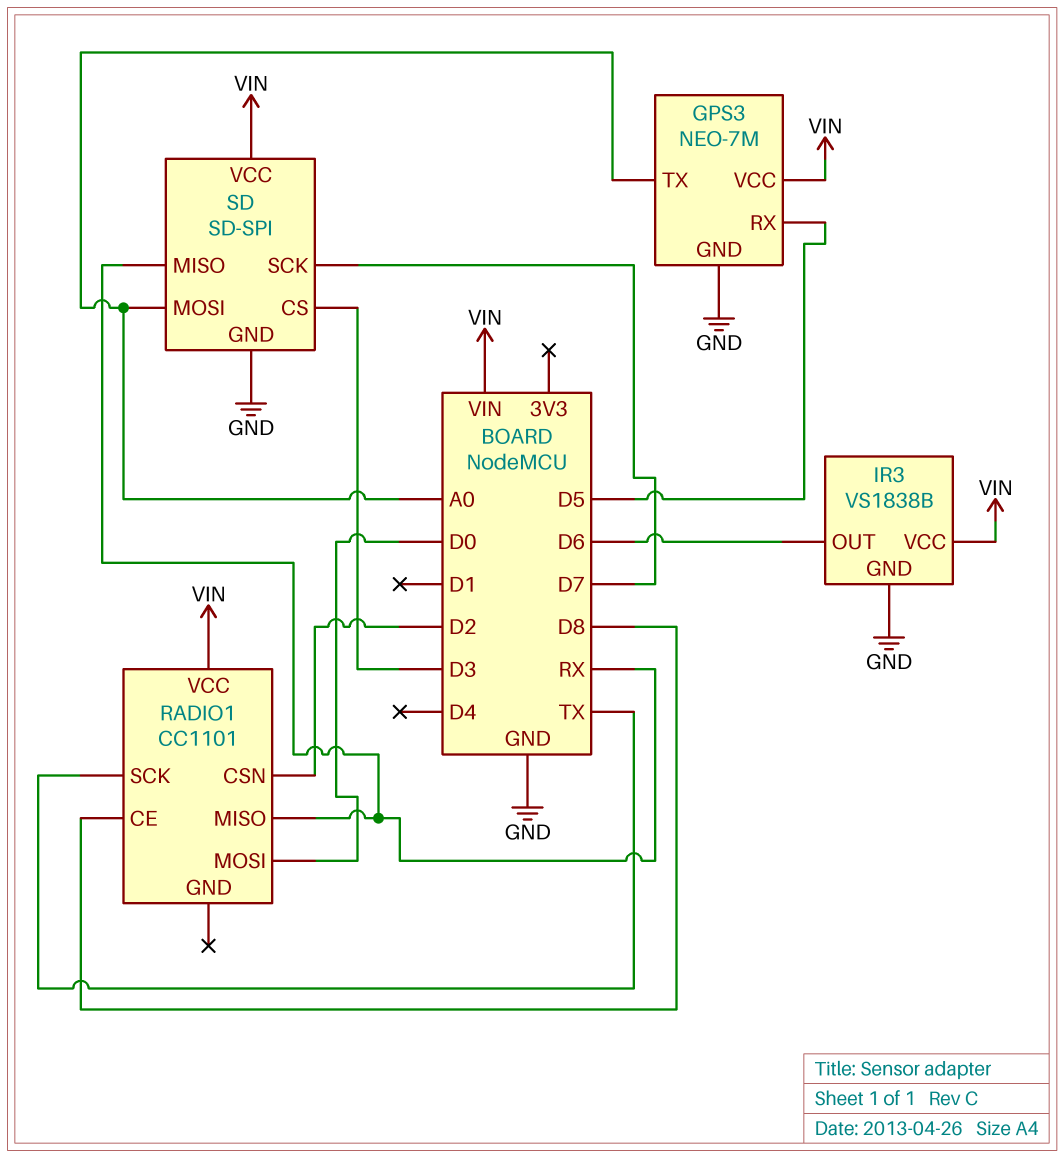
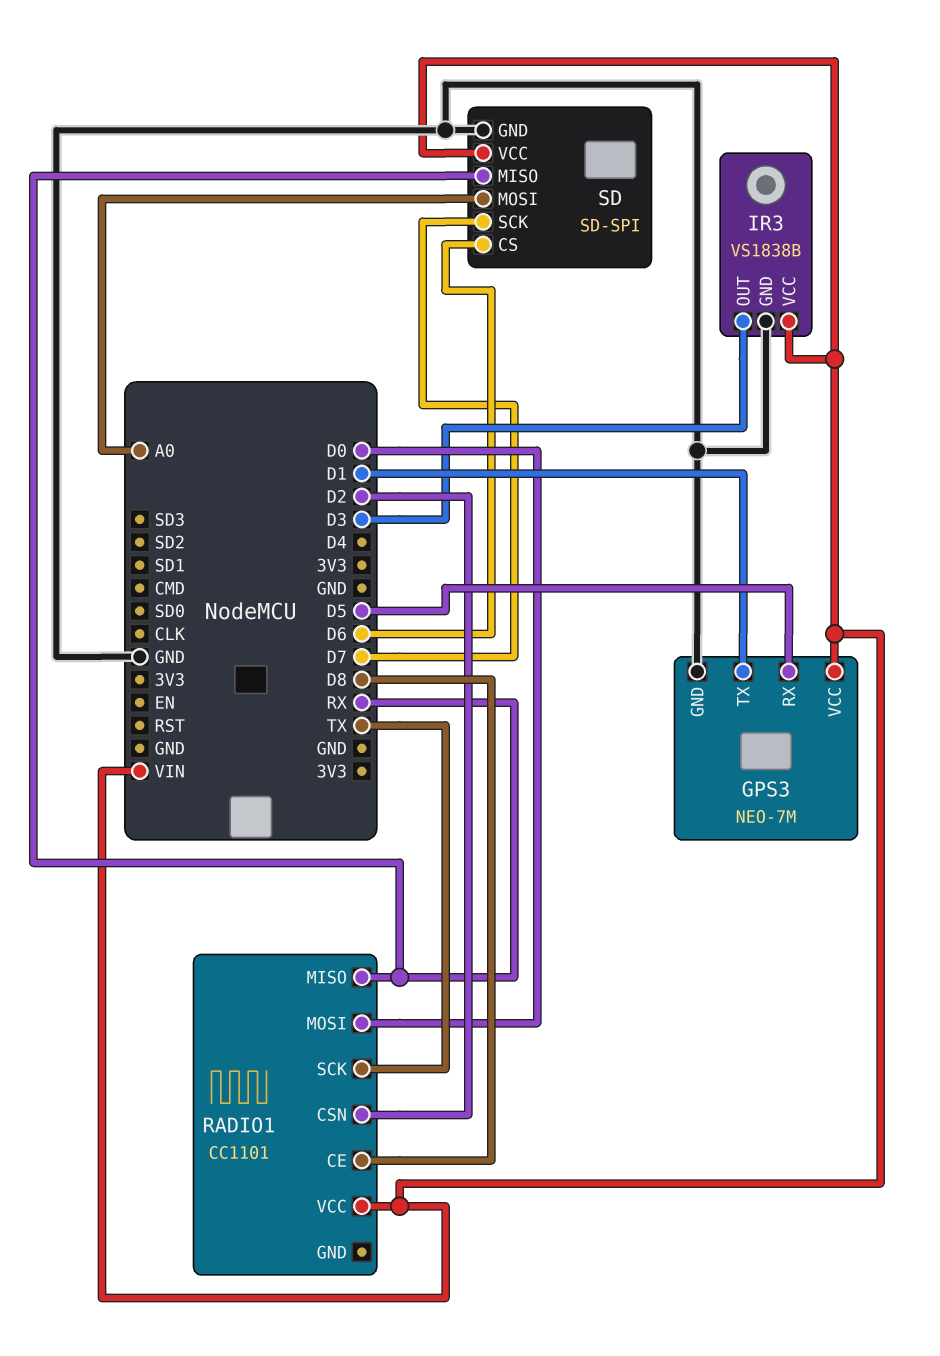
GPS3 pin TX: A0 -> D1
IR3 pin OUT: D6 -> D3
SD pin CS: D3 -> D6

